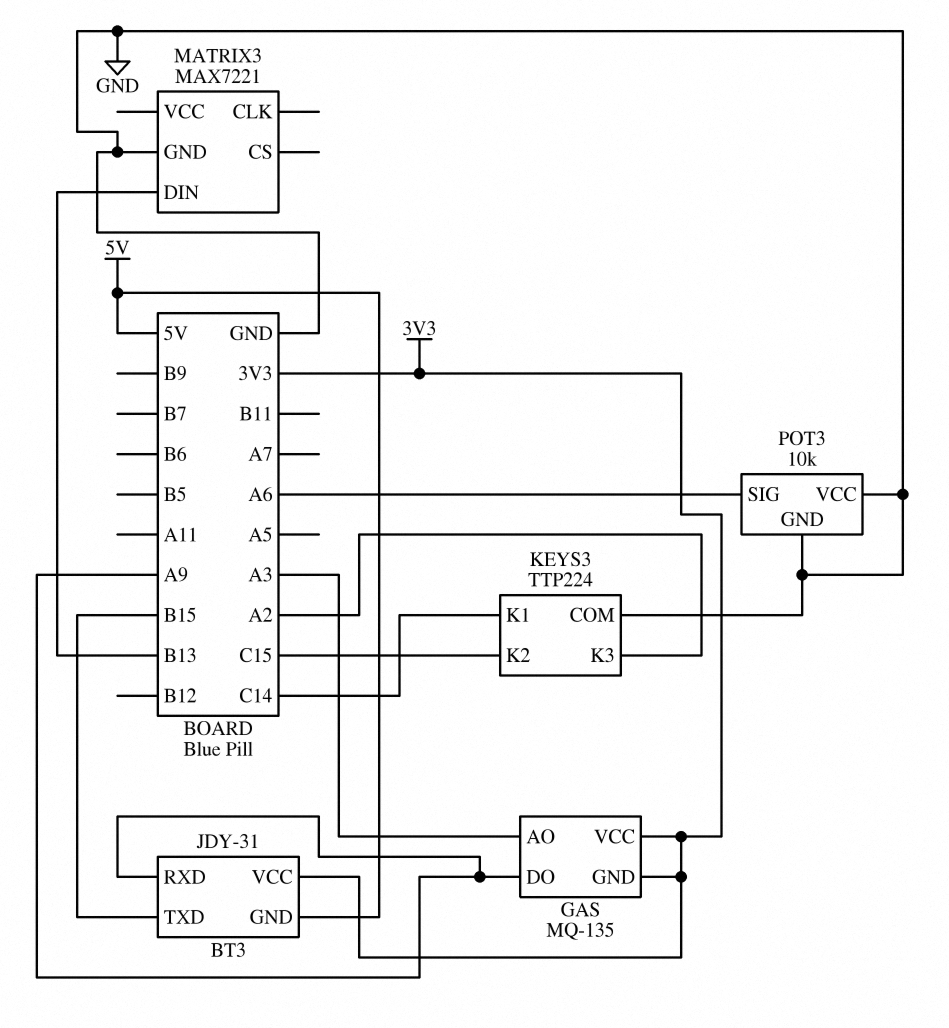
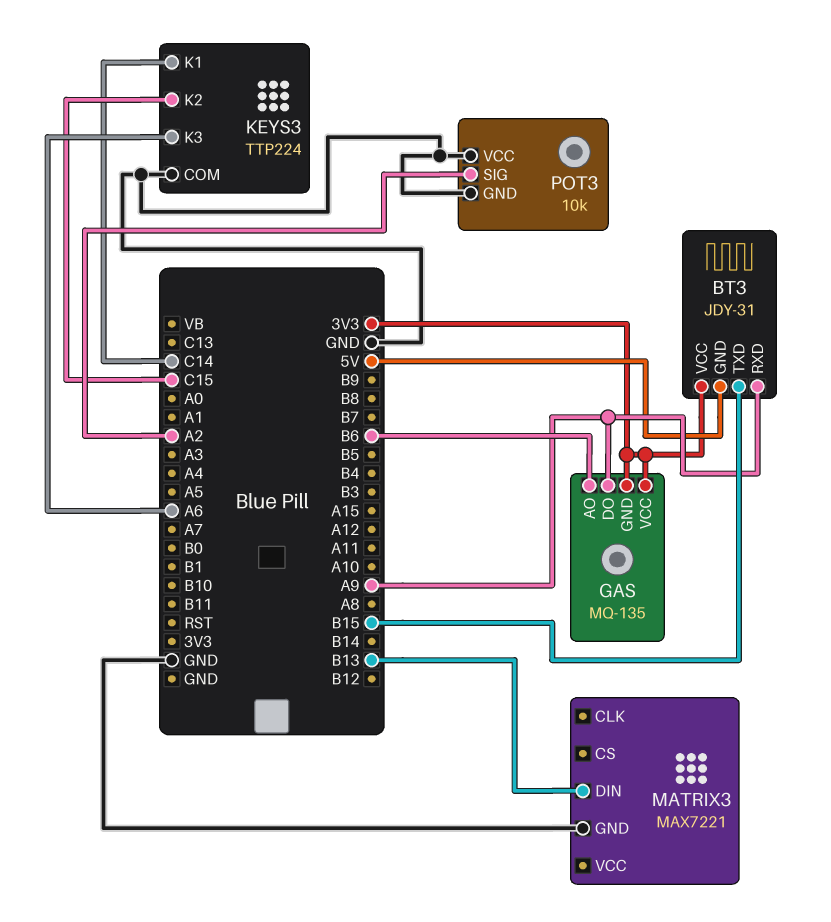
GAS pin AO: A3 -> B6
KEYS3 pin K3: A2 -> A6
POT3 pin SIG: A6 -> A2

